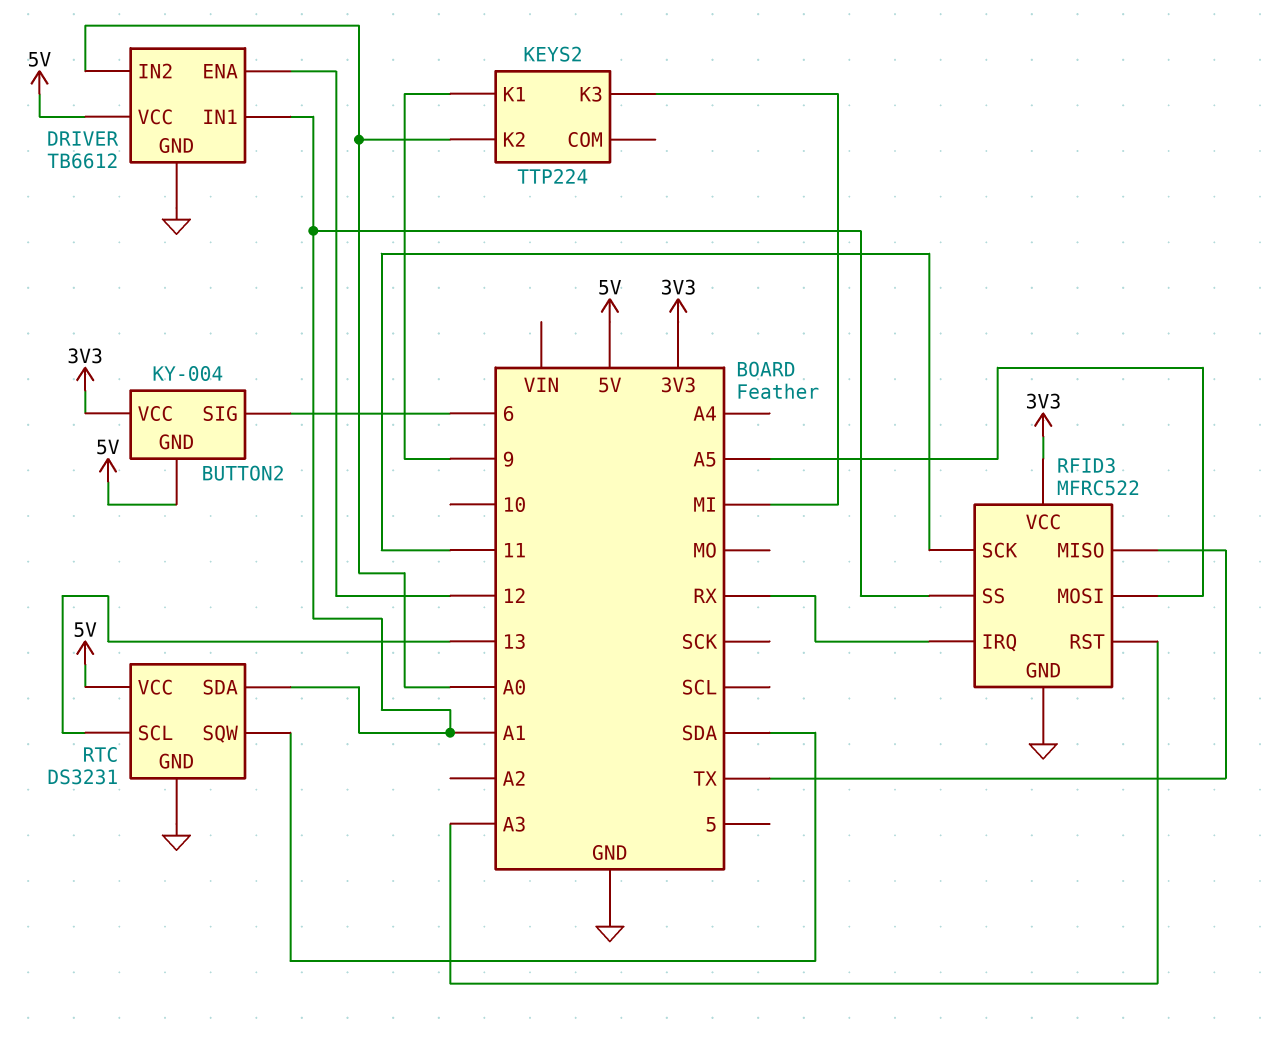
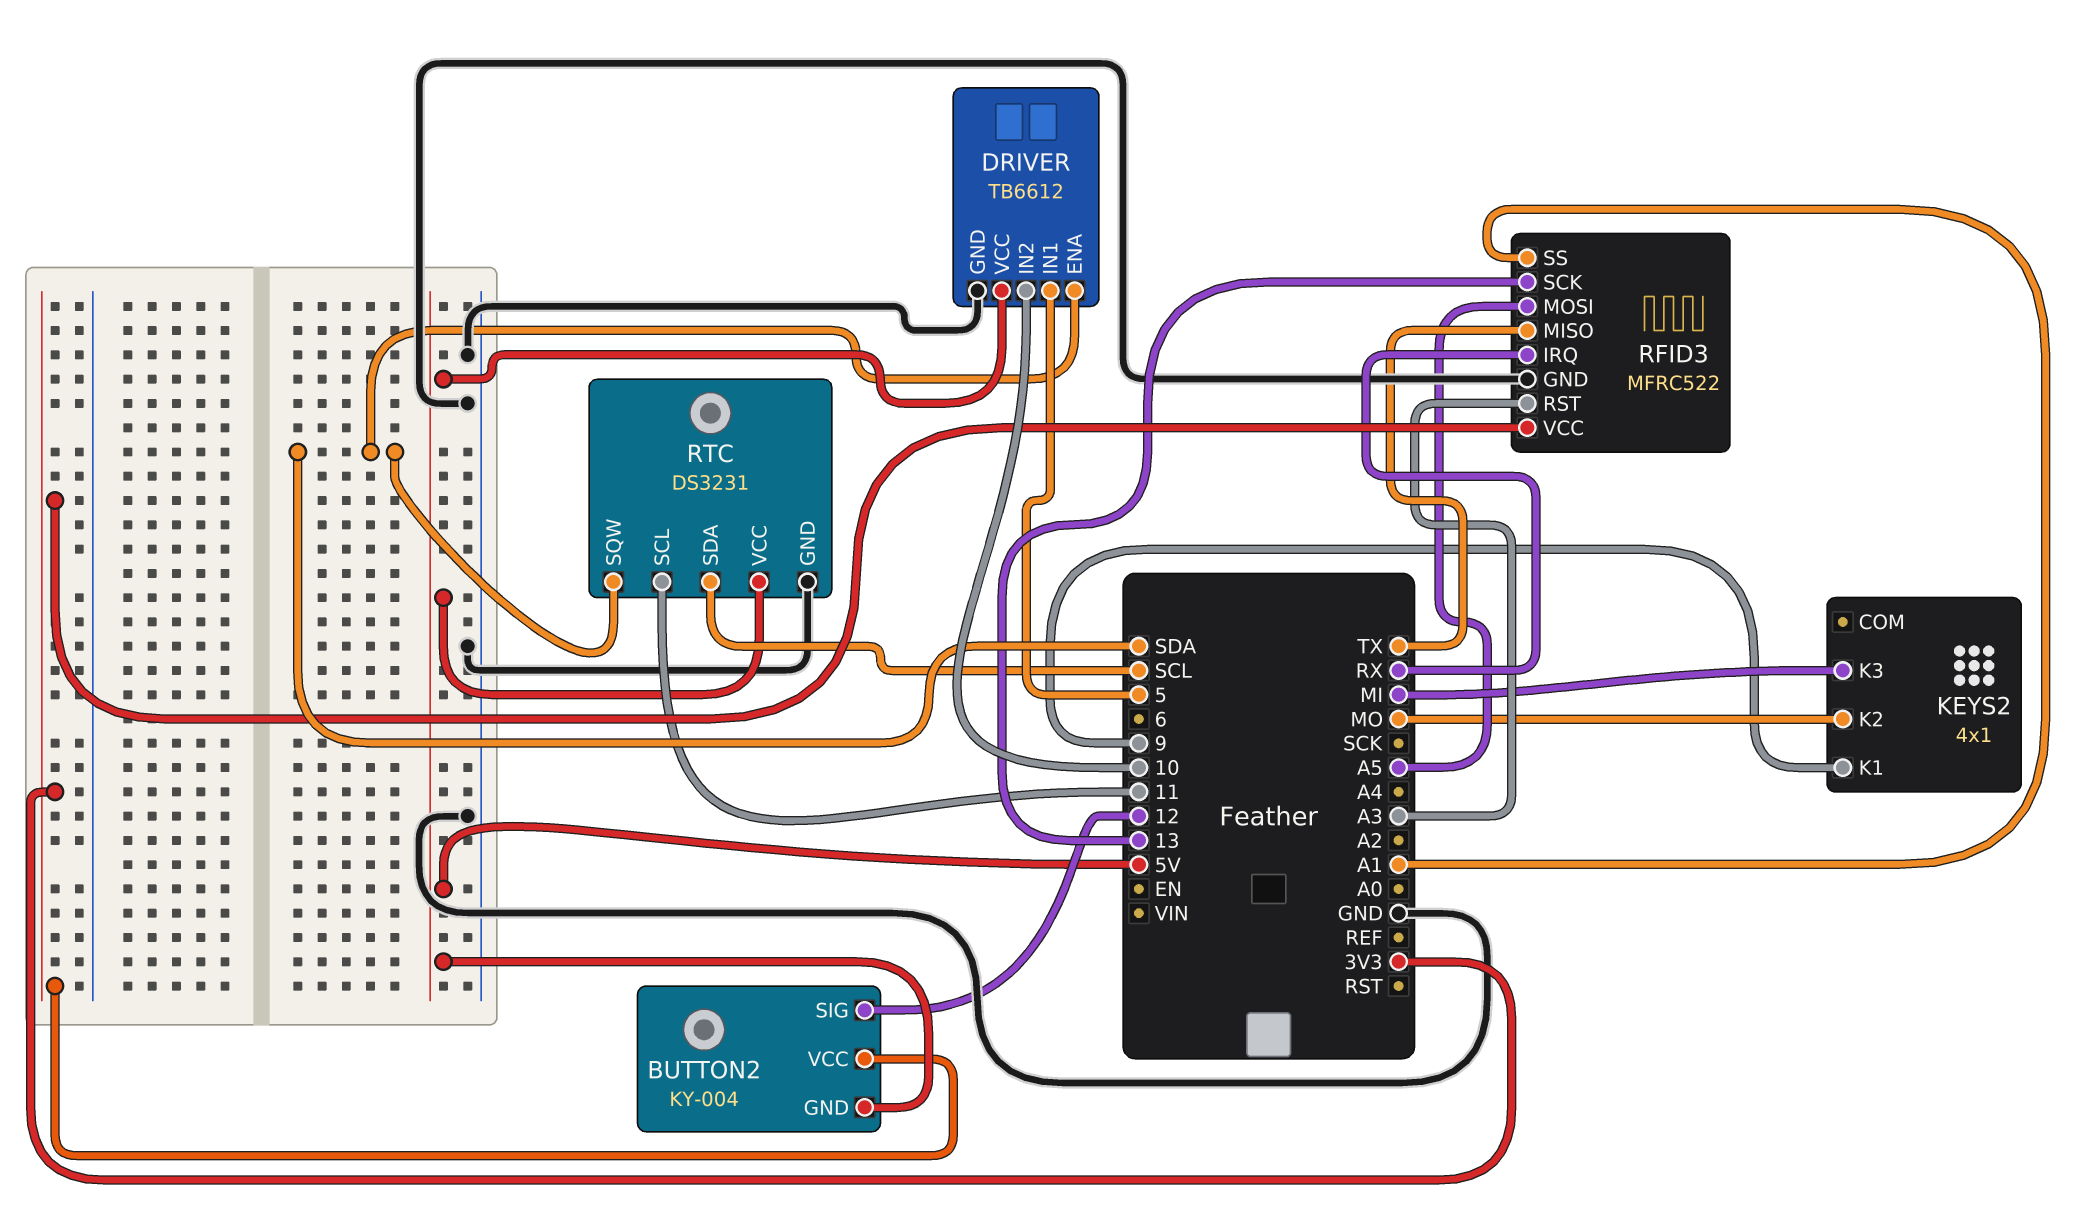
BUTTON2 pin SIG: 6 -> 12
DRIVER pin ENA: 12 -> SDA
DRIVER pin IN1: A1 -> 5
DRIVER pin IN2: A0 -> 10
KEYS2: TTP224 -> 4x1
KEYS2 pin K2: A0 -> MO
RFID3 pin SCK: 11 -> 13
RTC pin SCL: 13 -> 11
RTC pin SDA: A1 -> SCL

